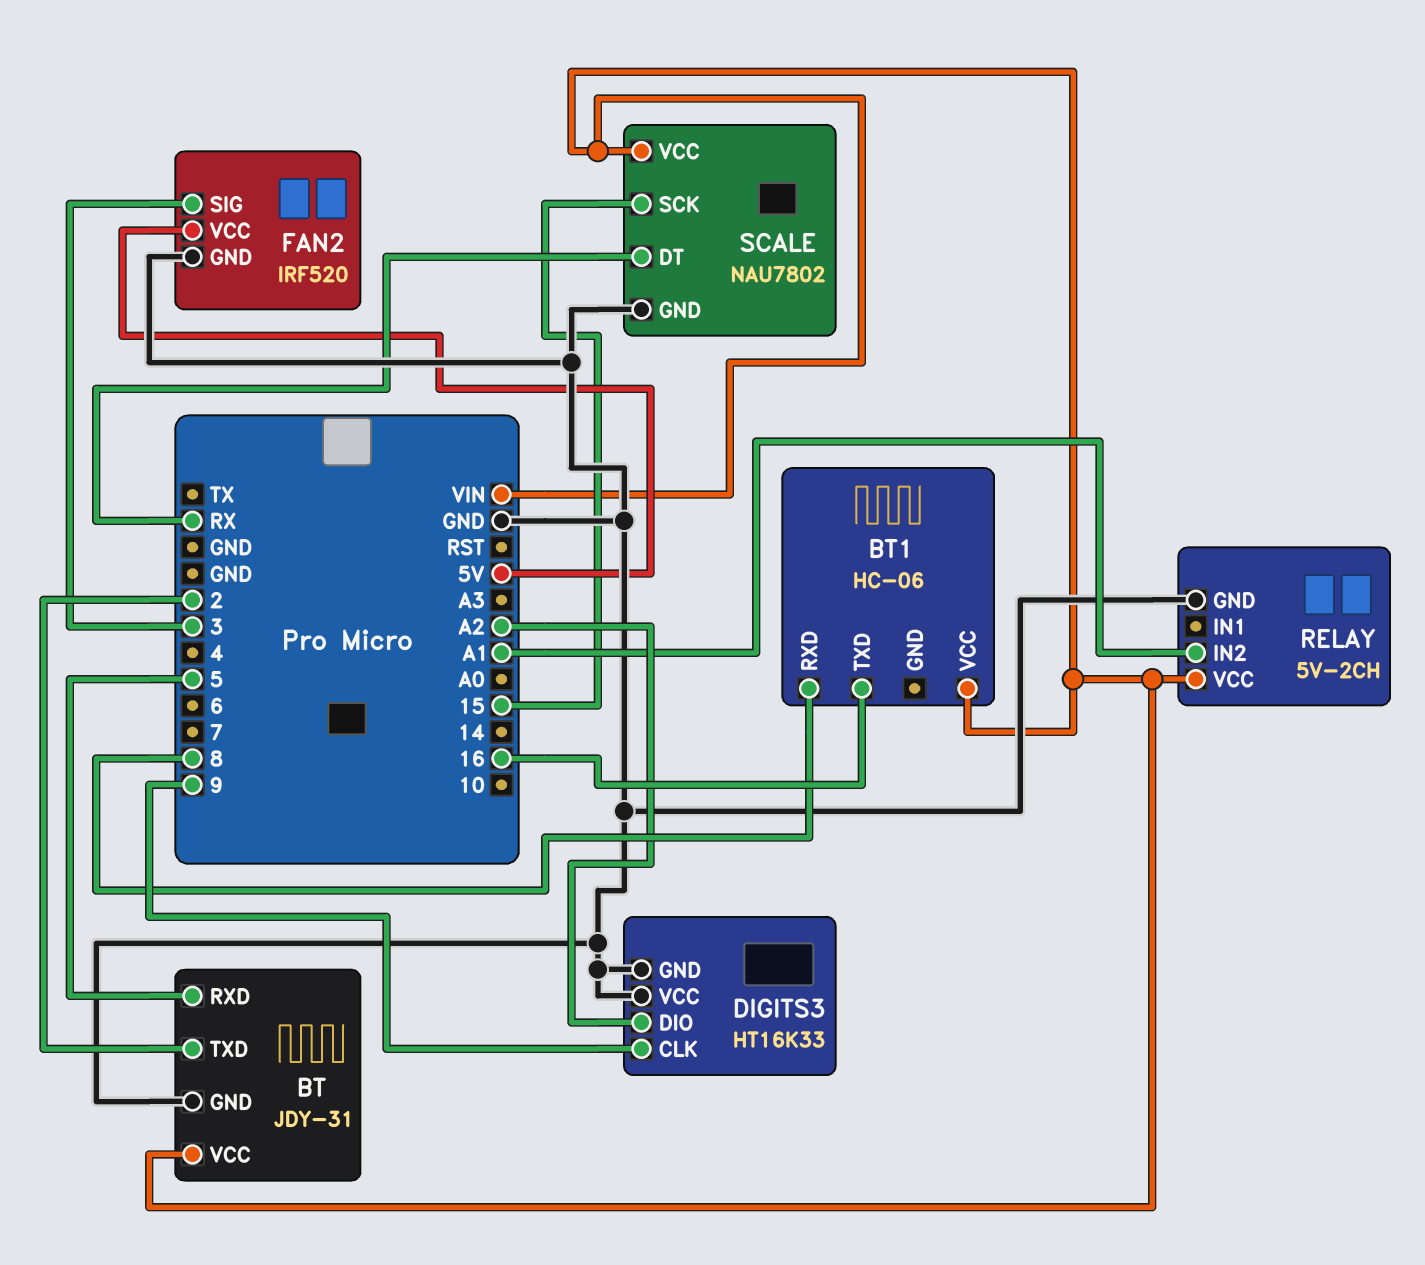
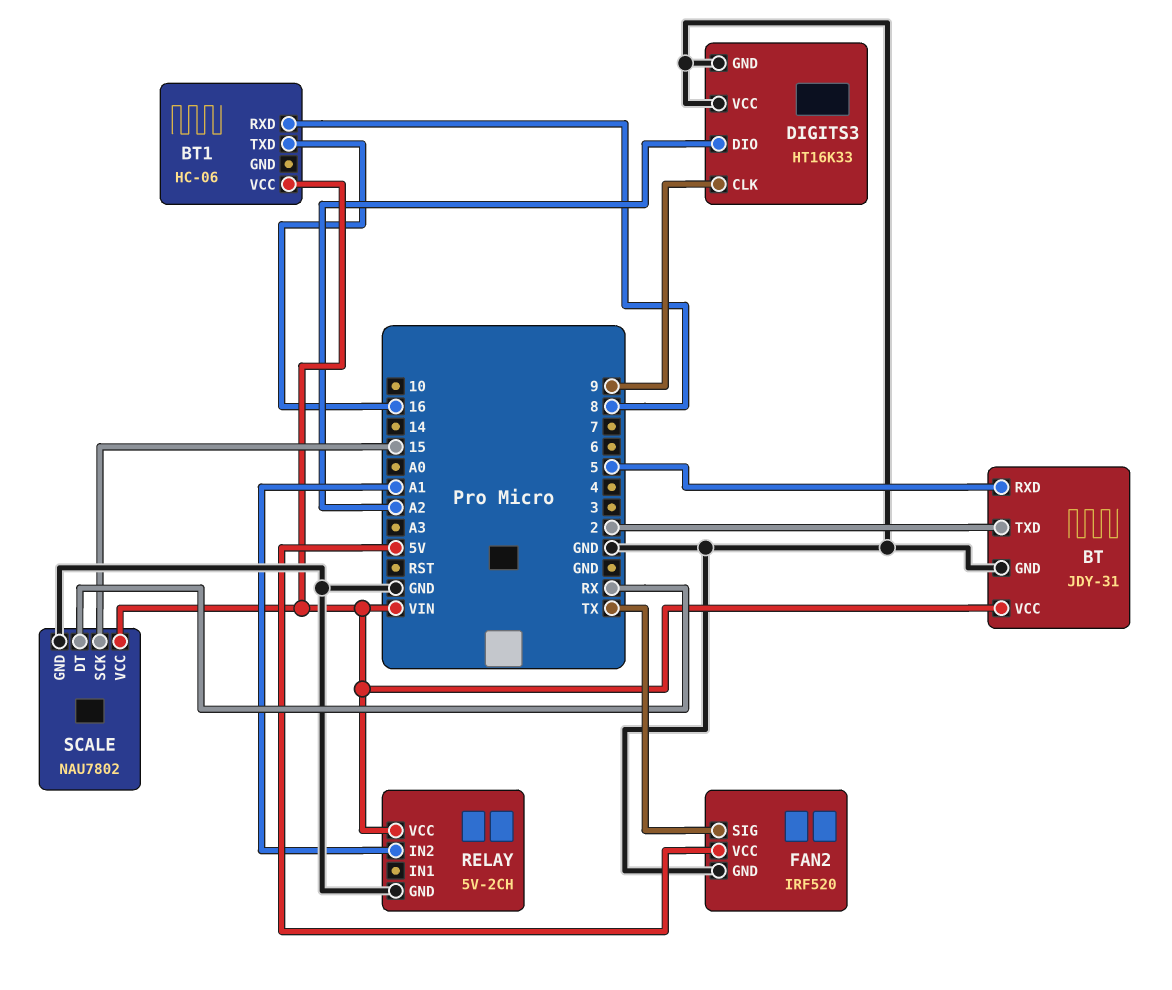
FAN2 pin SIG: 3 -> TX

